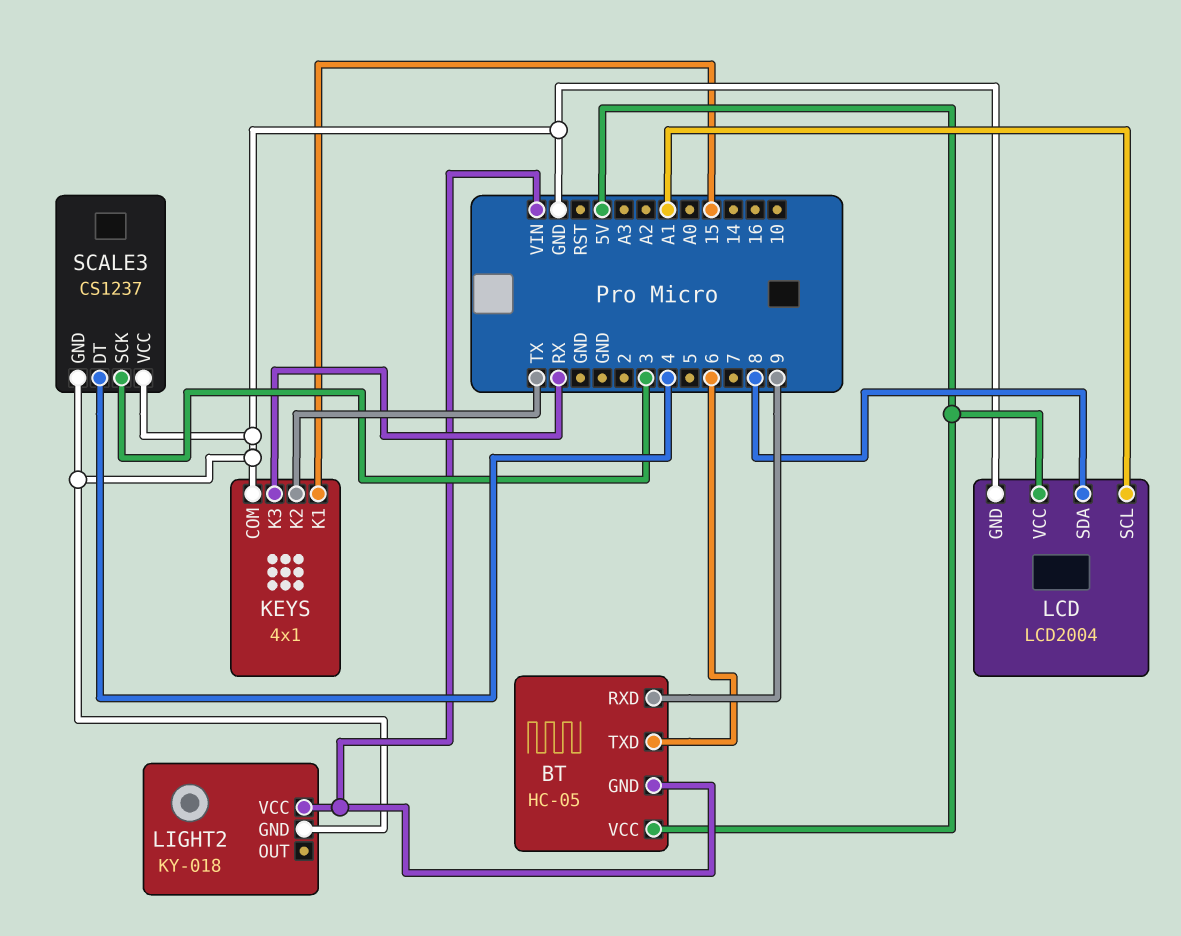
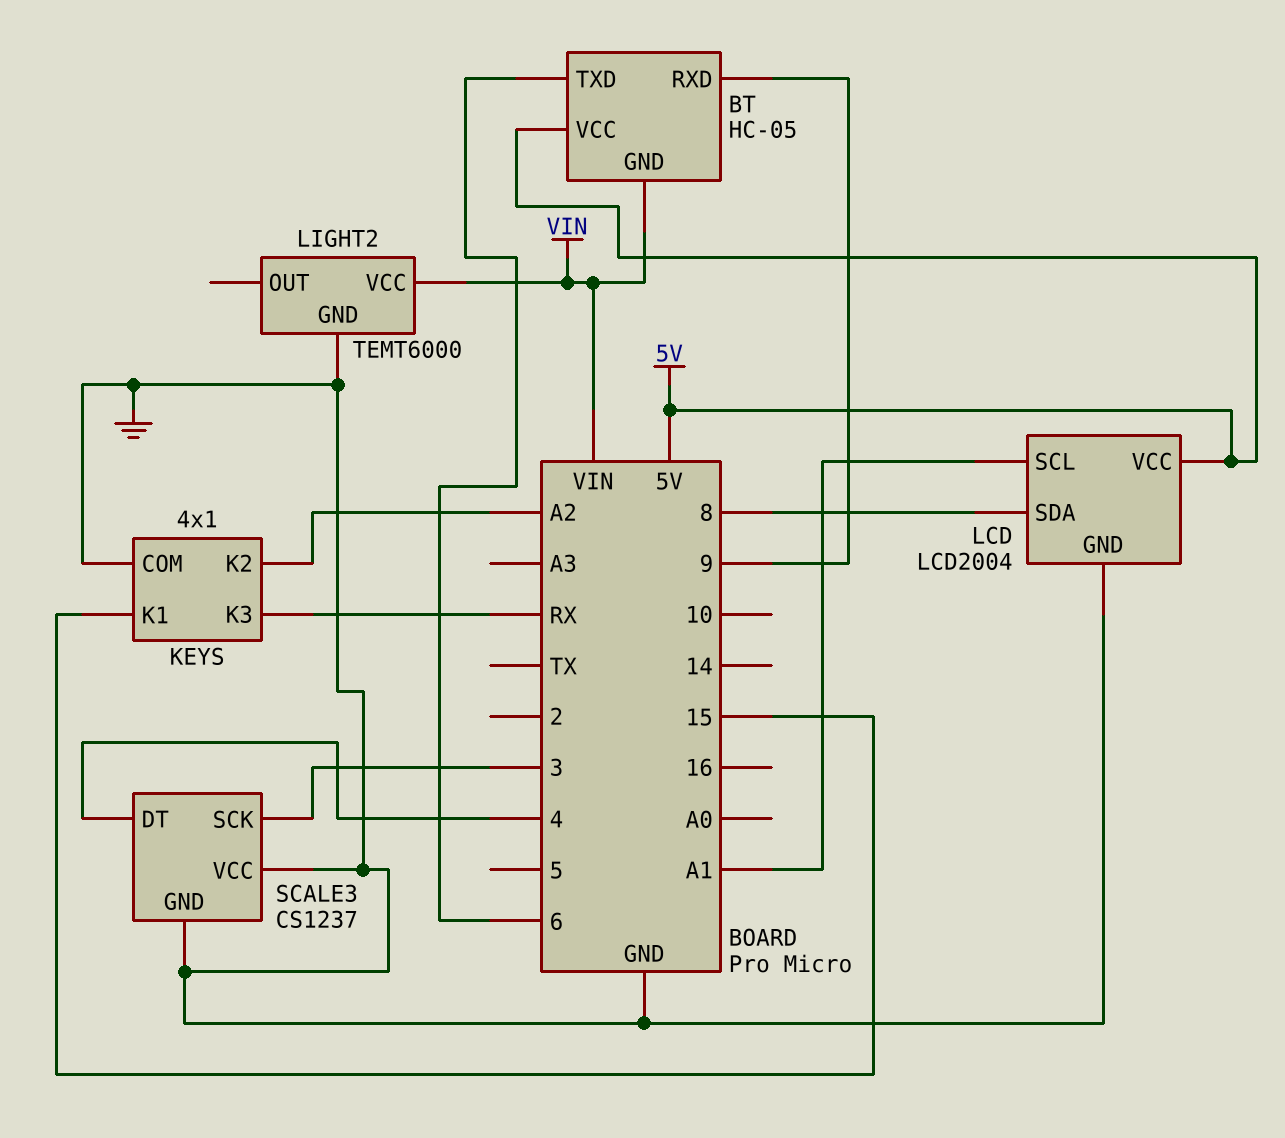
KEYS pin K2: TX -> A2
LIGHT2: KY-018 -> TEMT6000

